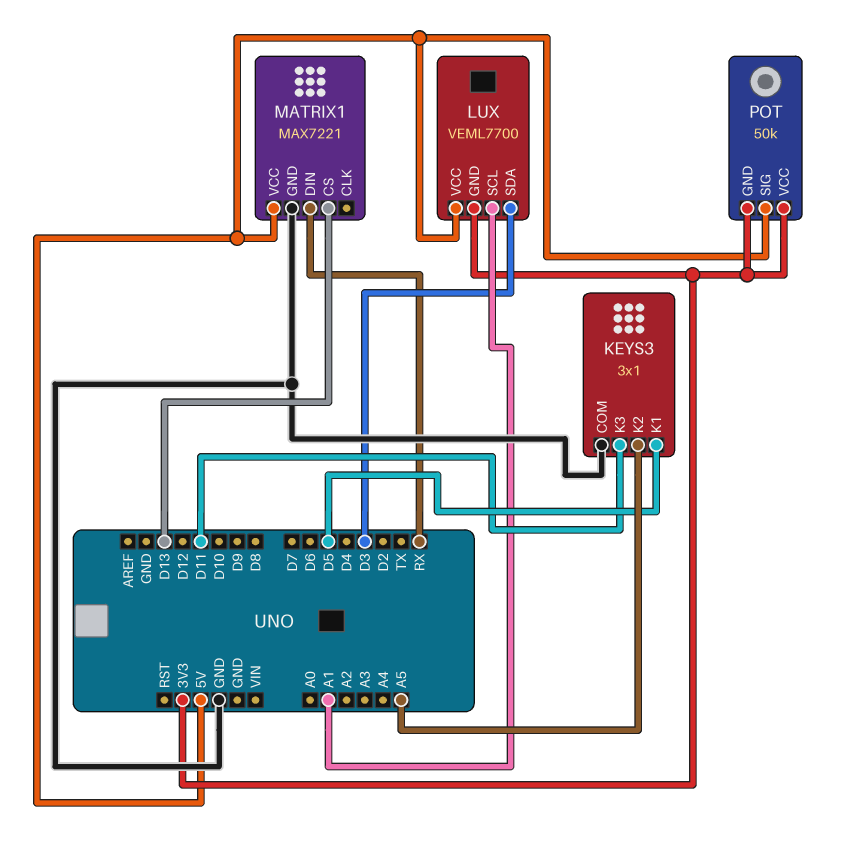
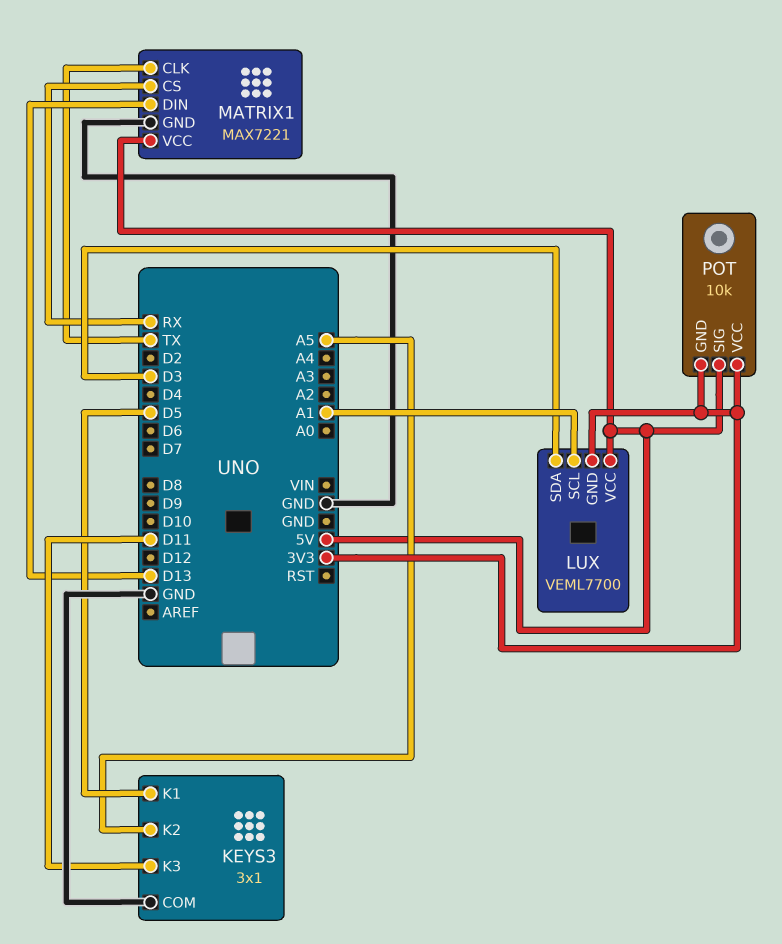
MATRIX1 pin CLK: none -> TX
MATRIX1 pin CS: D13 -> RX
MATRIX1 pin DIN: RX -> D13
POT: 50k -> 10k

